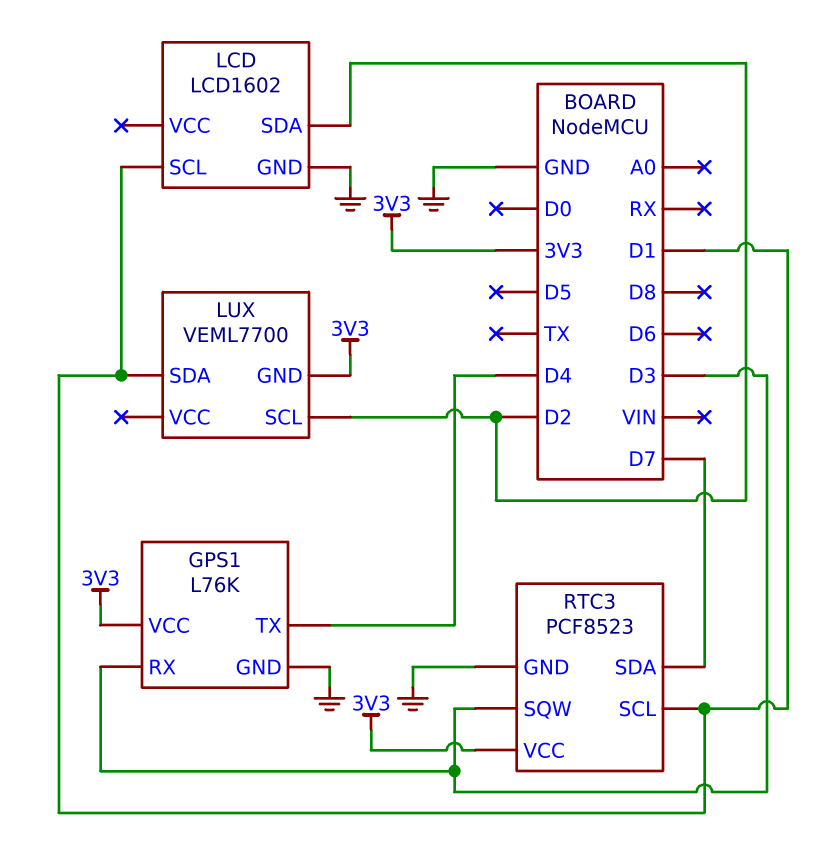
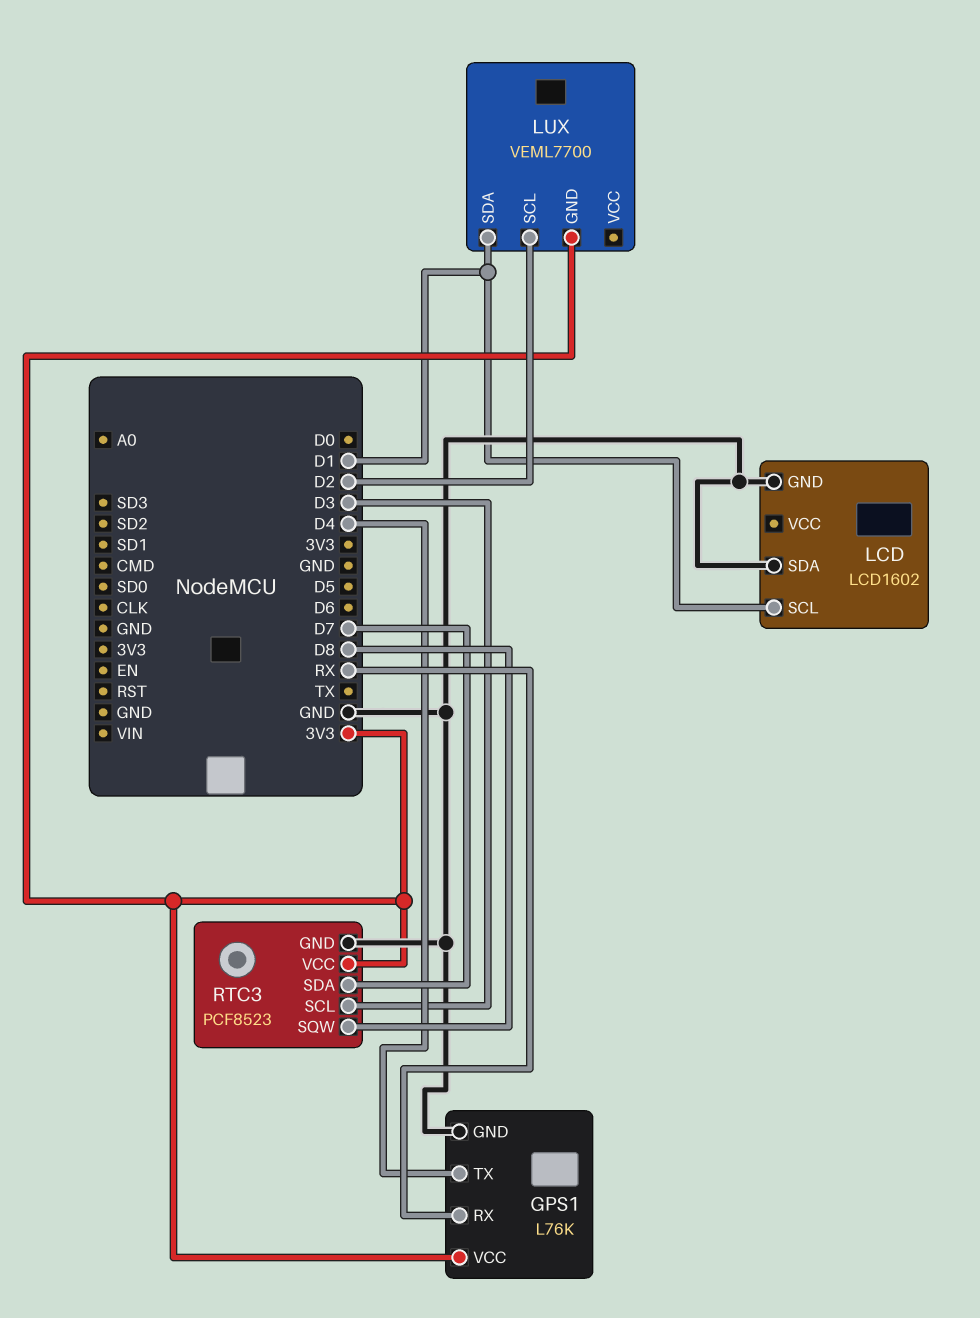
GPS1 pin RX: D3 -> RX
LCD pin SDA: D2 -> GND
RTC3 pin SCL: D1 -> D3
RTC3 pin SQW: D3 -> D8

